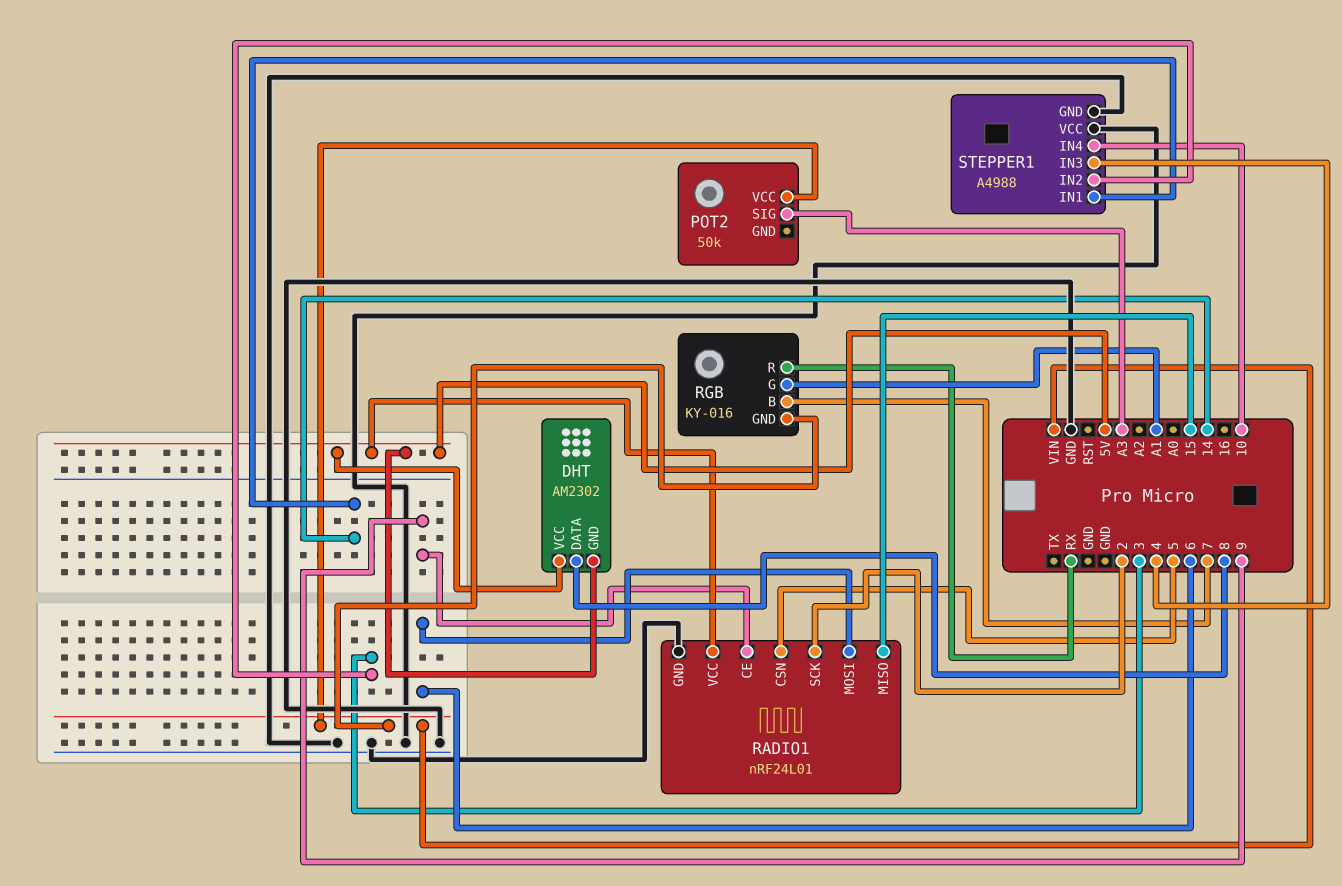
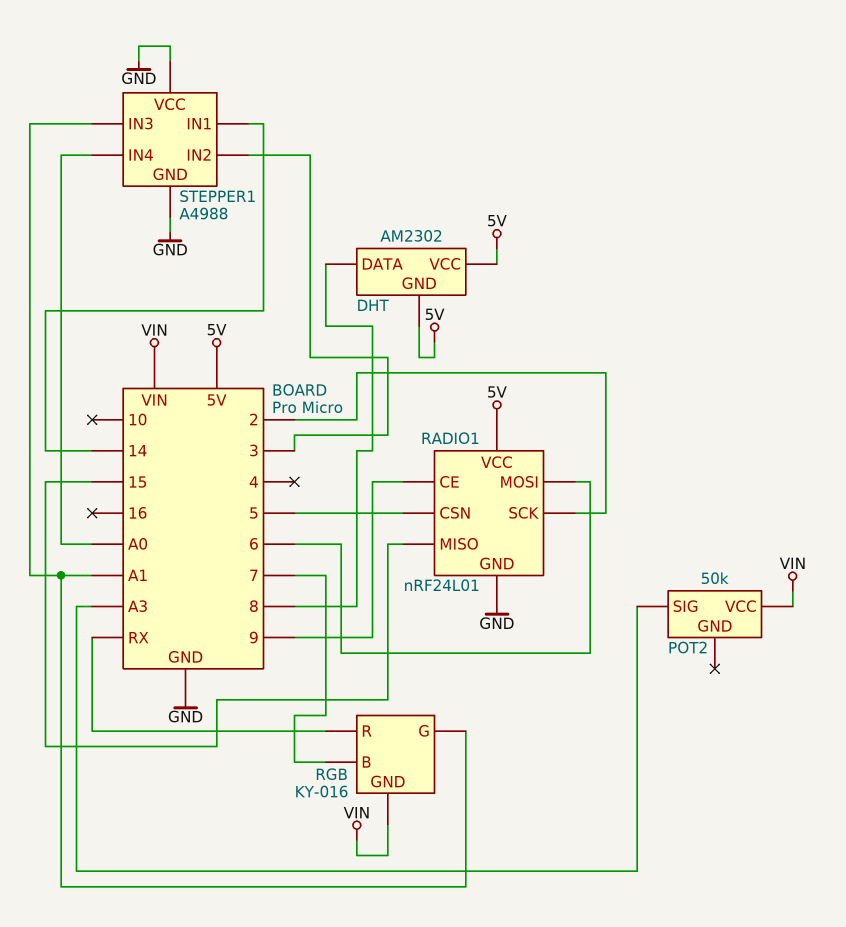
STEPPER1 pin IN3: 4 -> A1
STEPPER1 pin IN4: 10 -> A0

